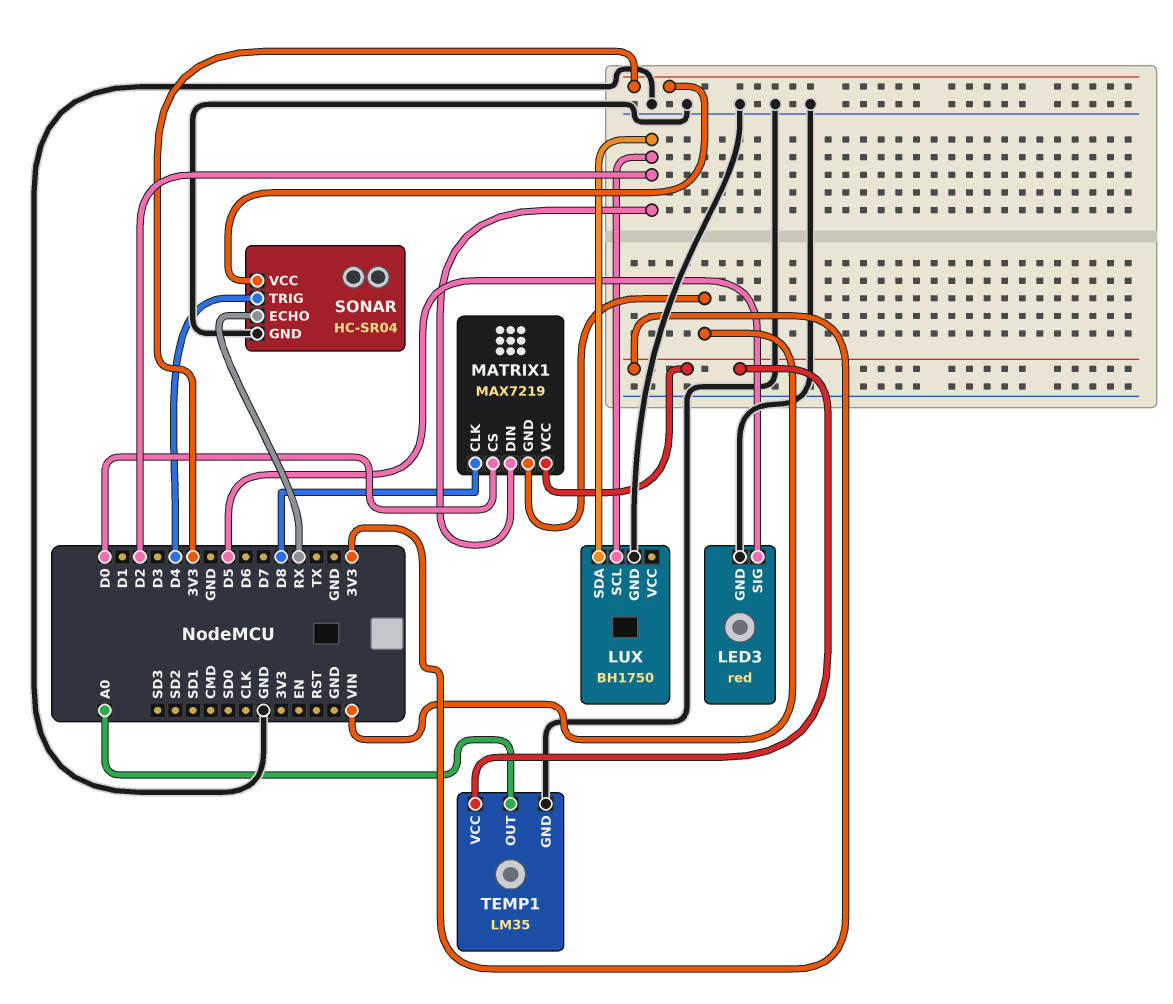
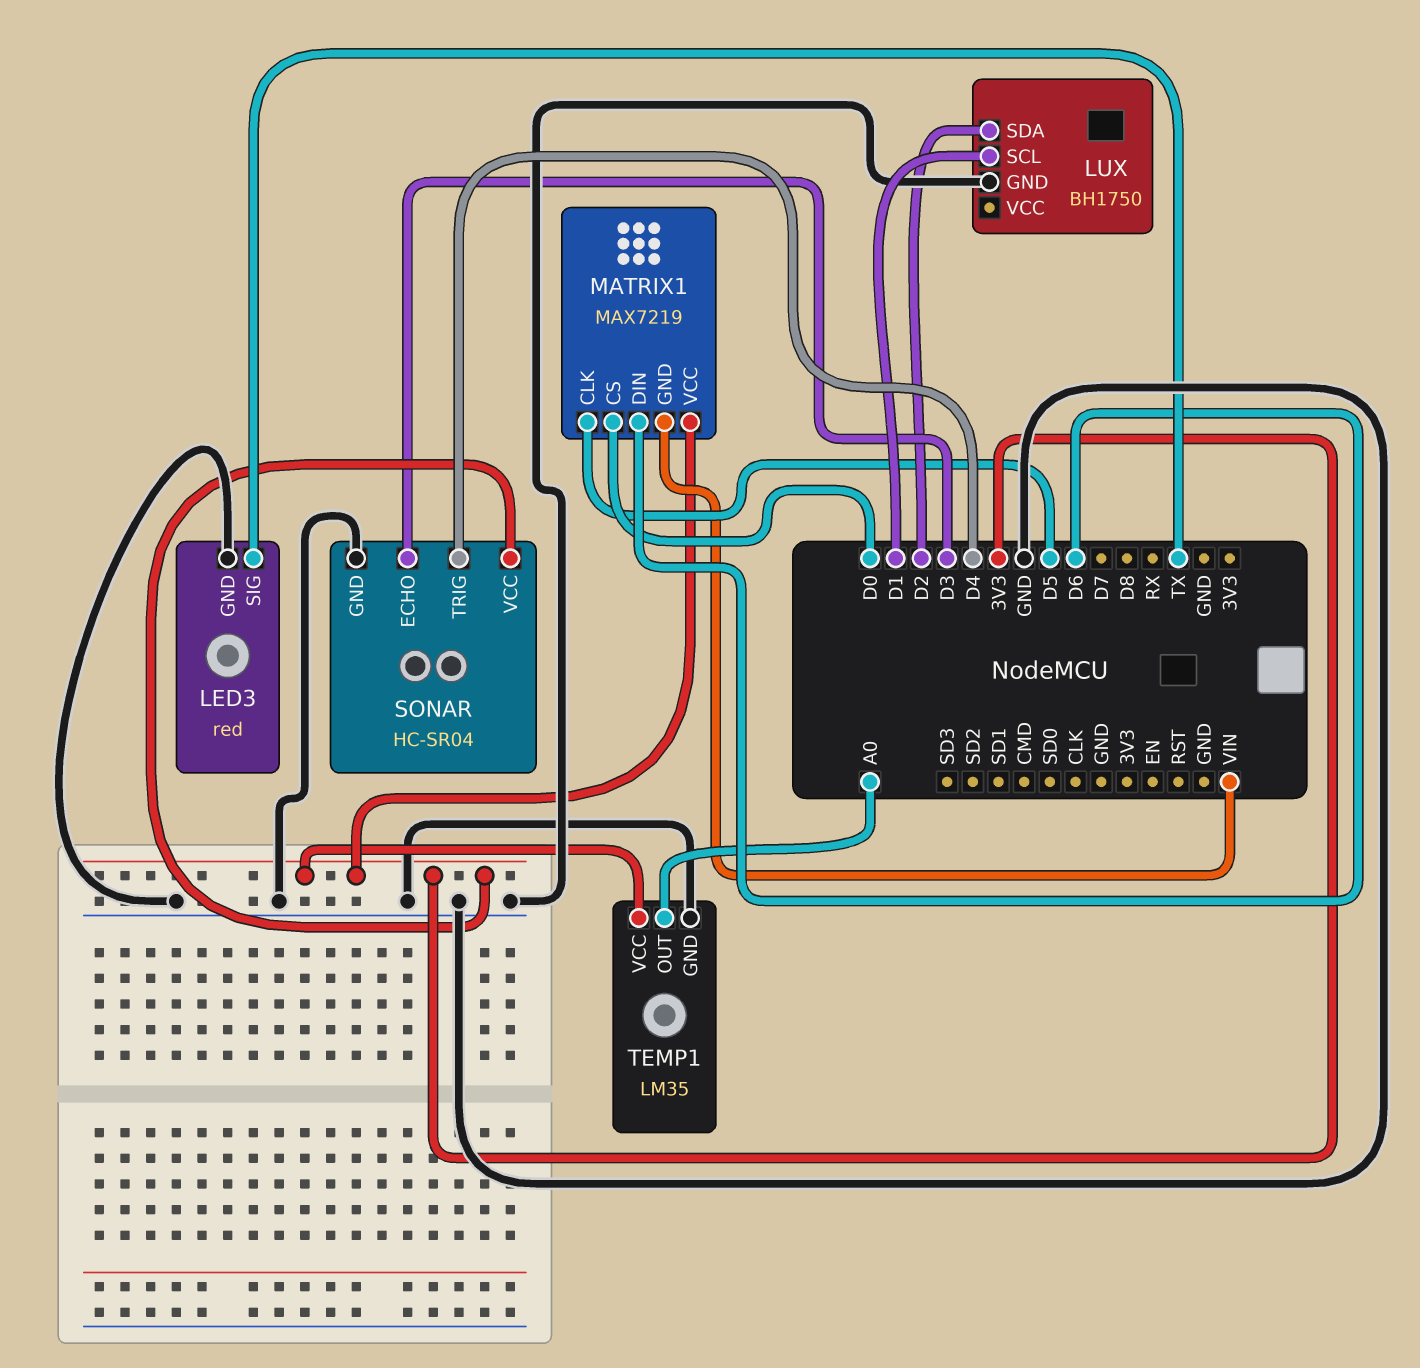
LED3 pin SIG: D5 -> TX
LUX pin SCL: D2 -> D1
MATRIX1 pin CLK: D8 -> D5
MATRIX1 pin DIN: D2 -> D6
SONAR pin ECHO: RX -> D3

